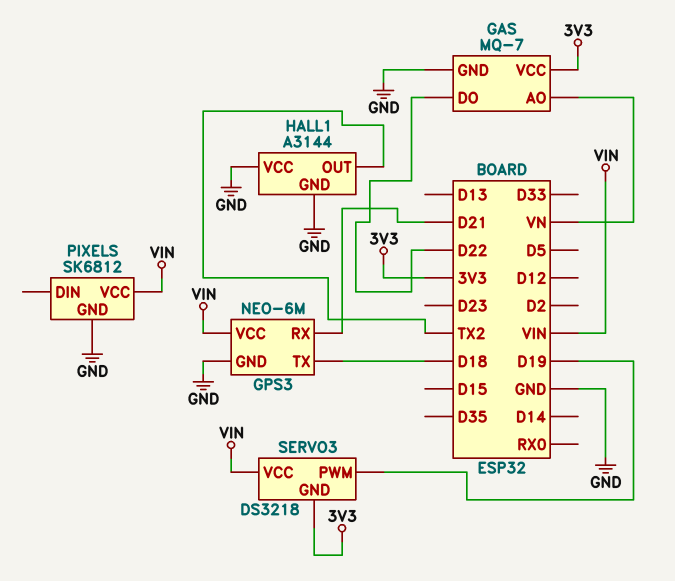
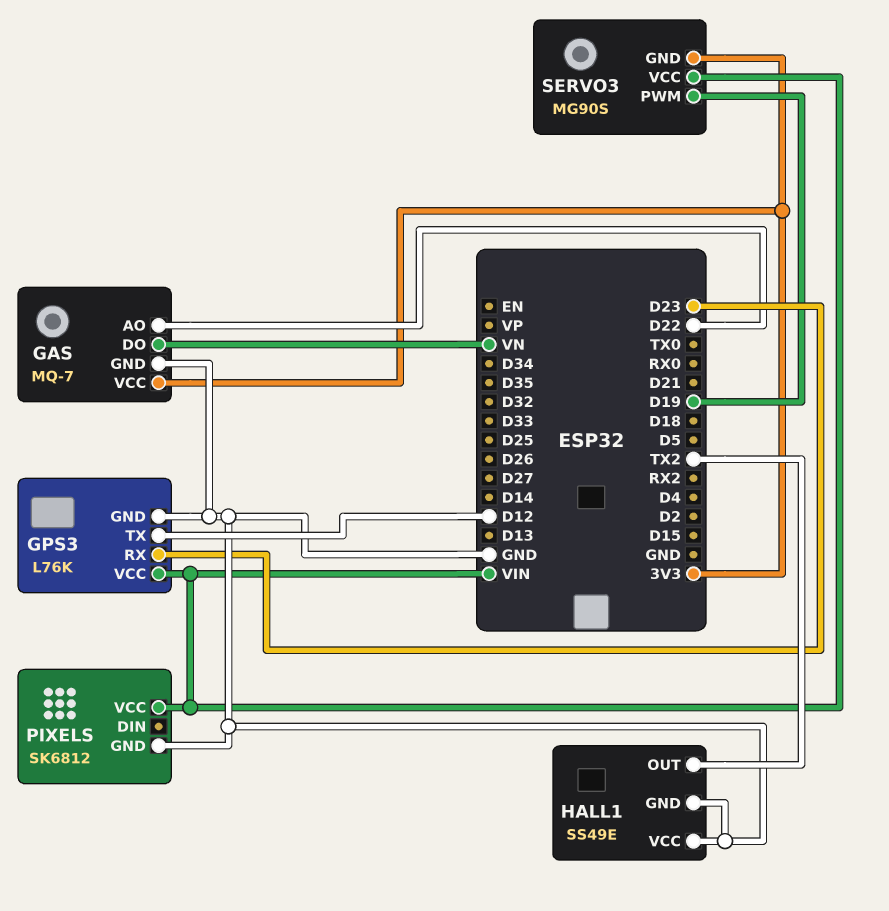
GAS pin AO: VN -> D22
GAS pin DO: D22 -> VN
GPS3: NEO-6M -> L76K
GPS3 pin RX: D21 -> D23
GPS3 pin TX: D18 -> D12
HALL1: A3144 -> SS49E
SERVO3: DS3218 -> MG90S

